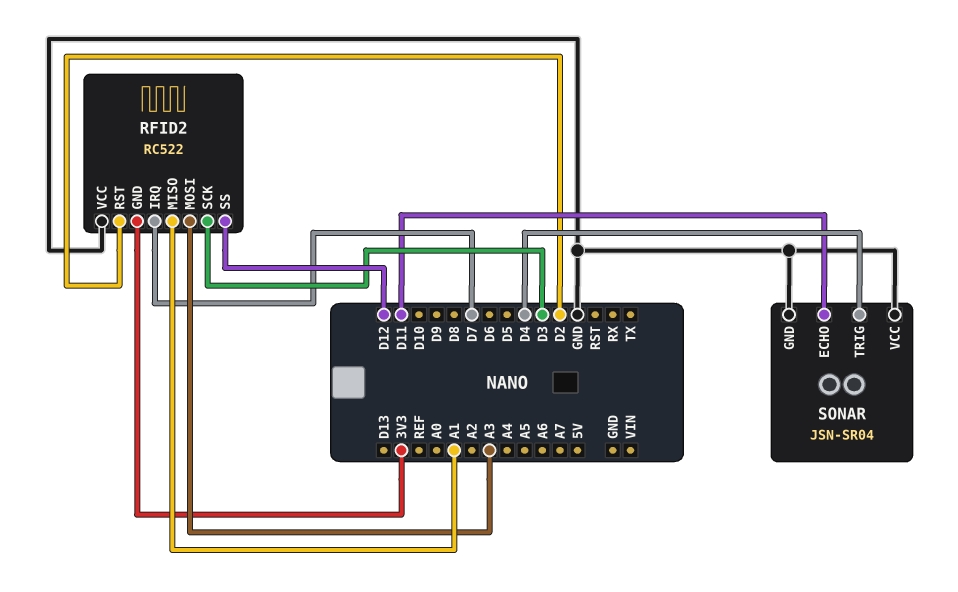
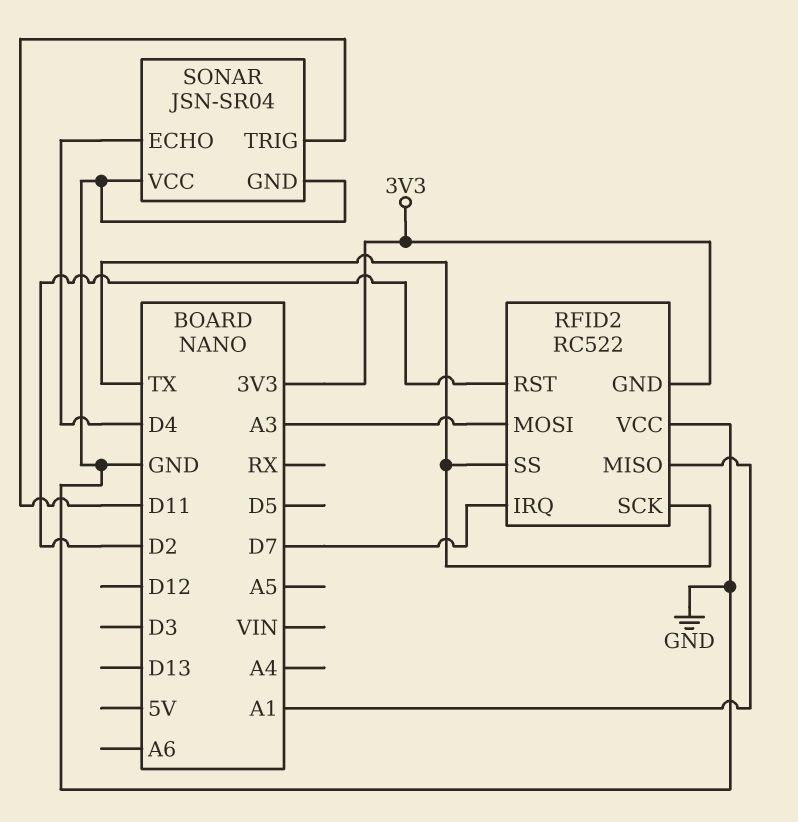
RFID2 pin SCK: D3 -> TX
RFID2 pin SS: D12 -> TX
SONAR pin ECHO: D11 -> D4
SONAR pin TRIG: D4 -> D11

